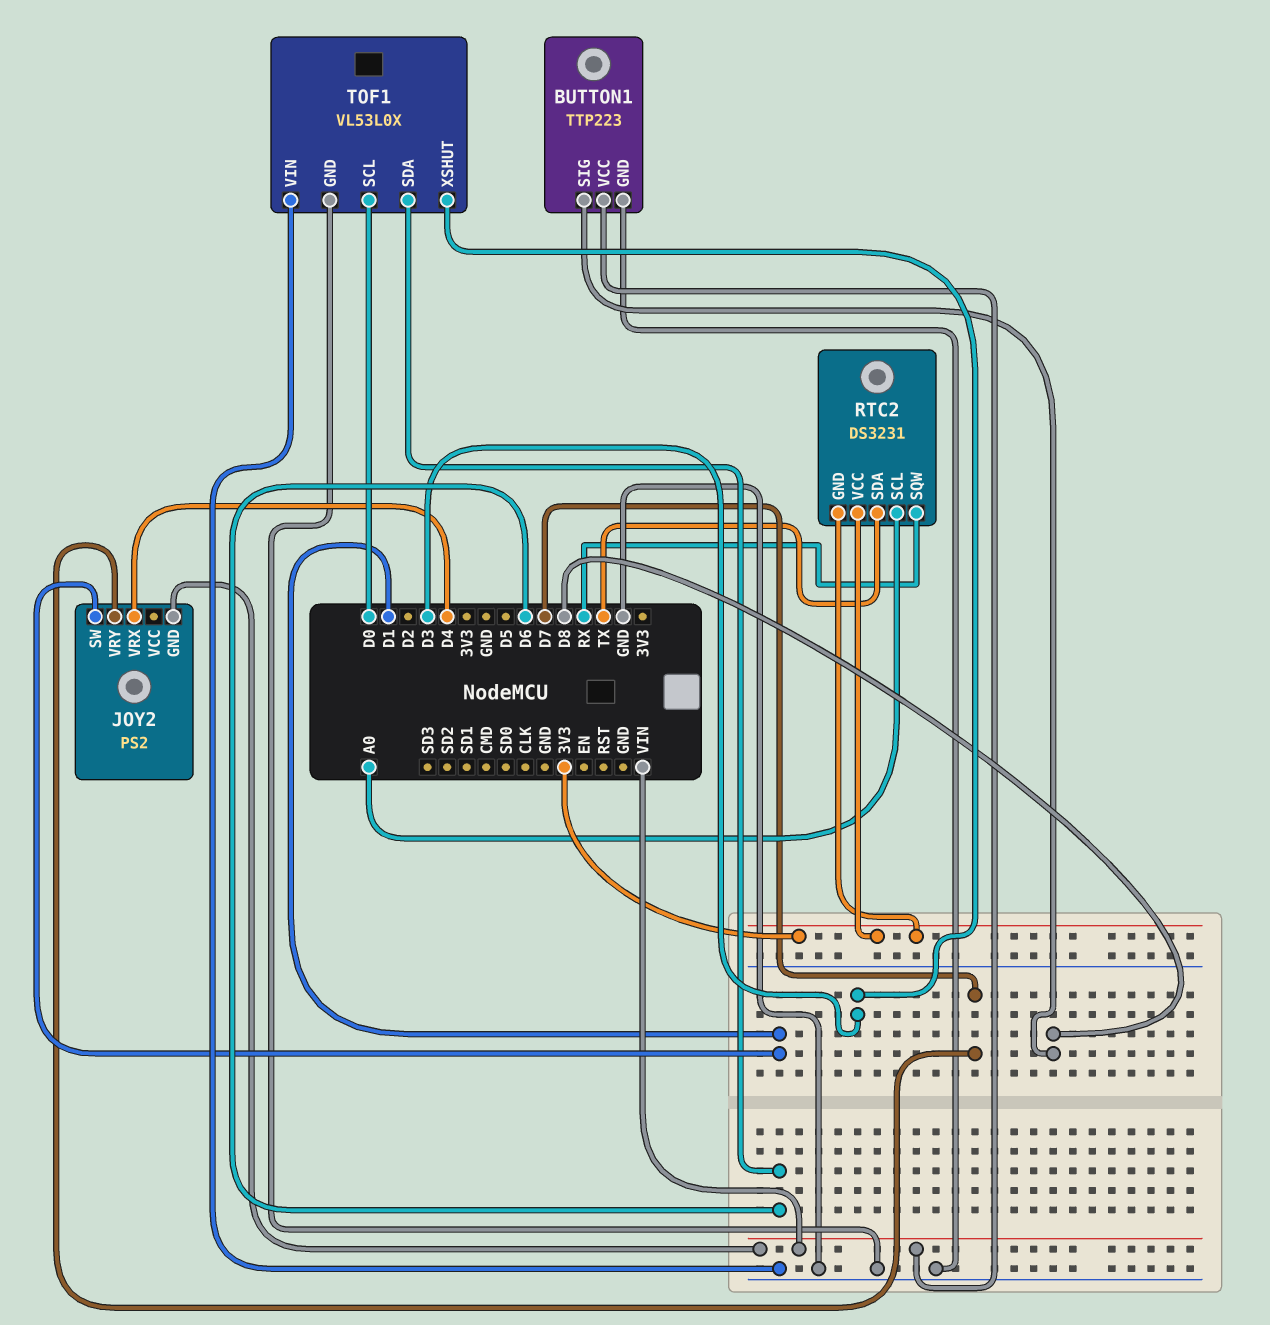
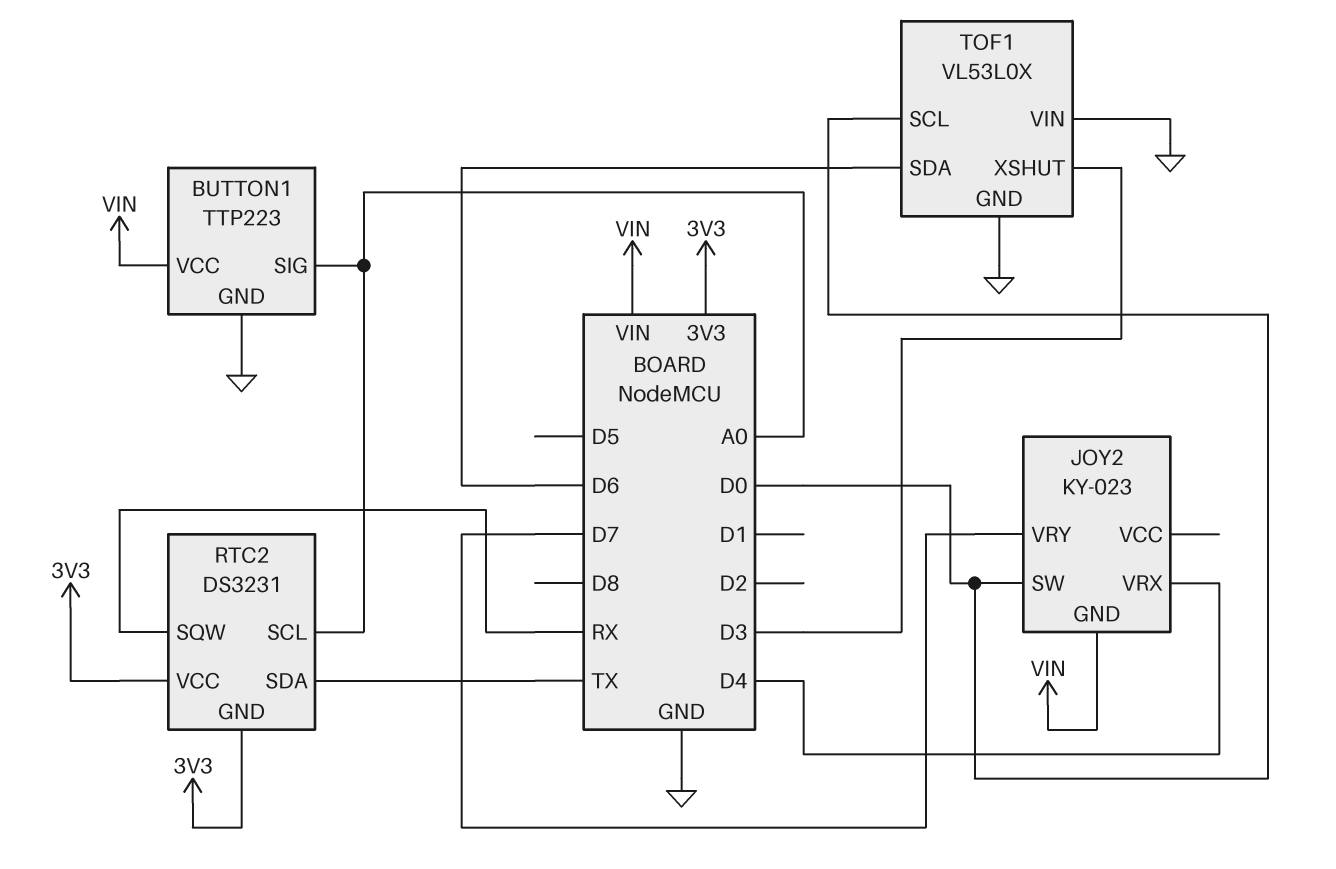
BUTTON1 pin SIG: D8 -> A0
JOY2: PS2 -> KY-023
JOY2 pin SW: D1 -> D0

